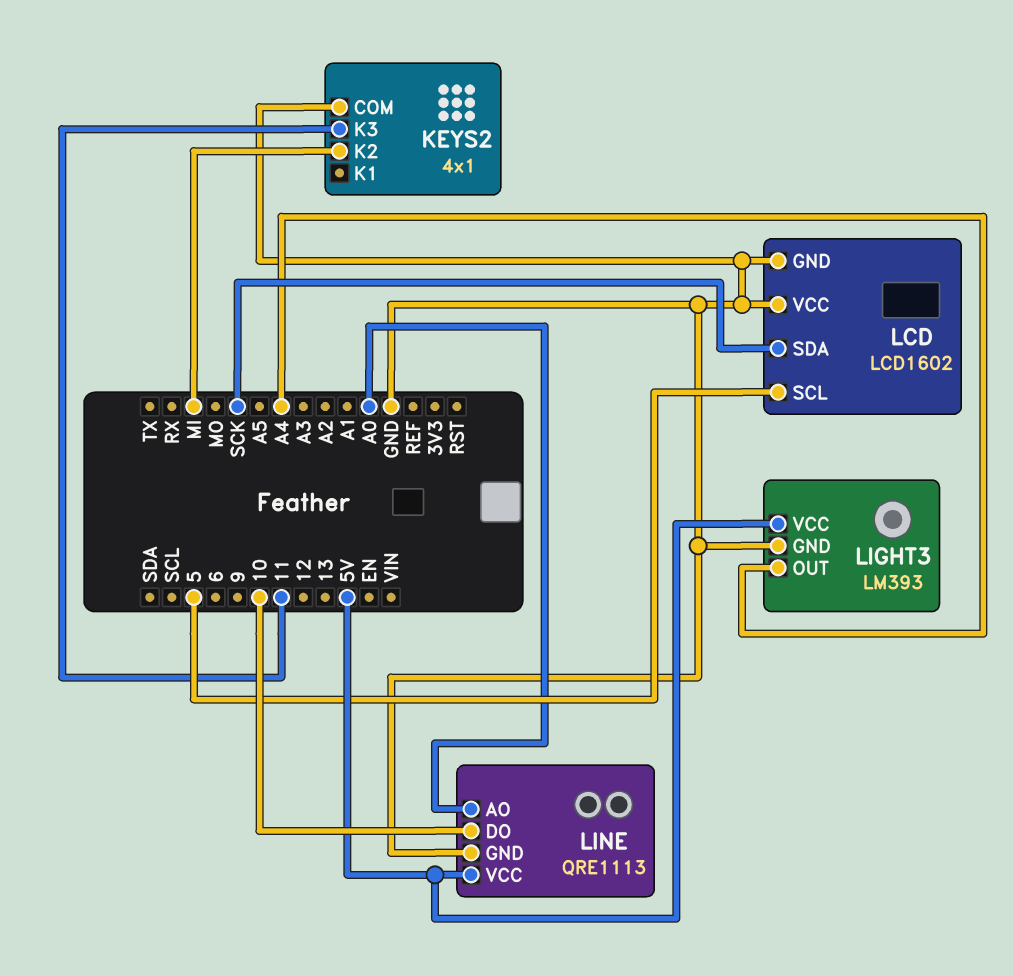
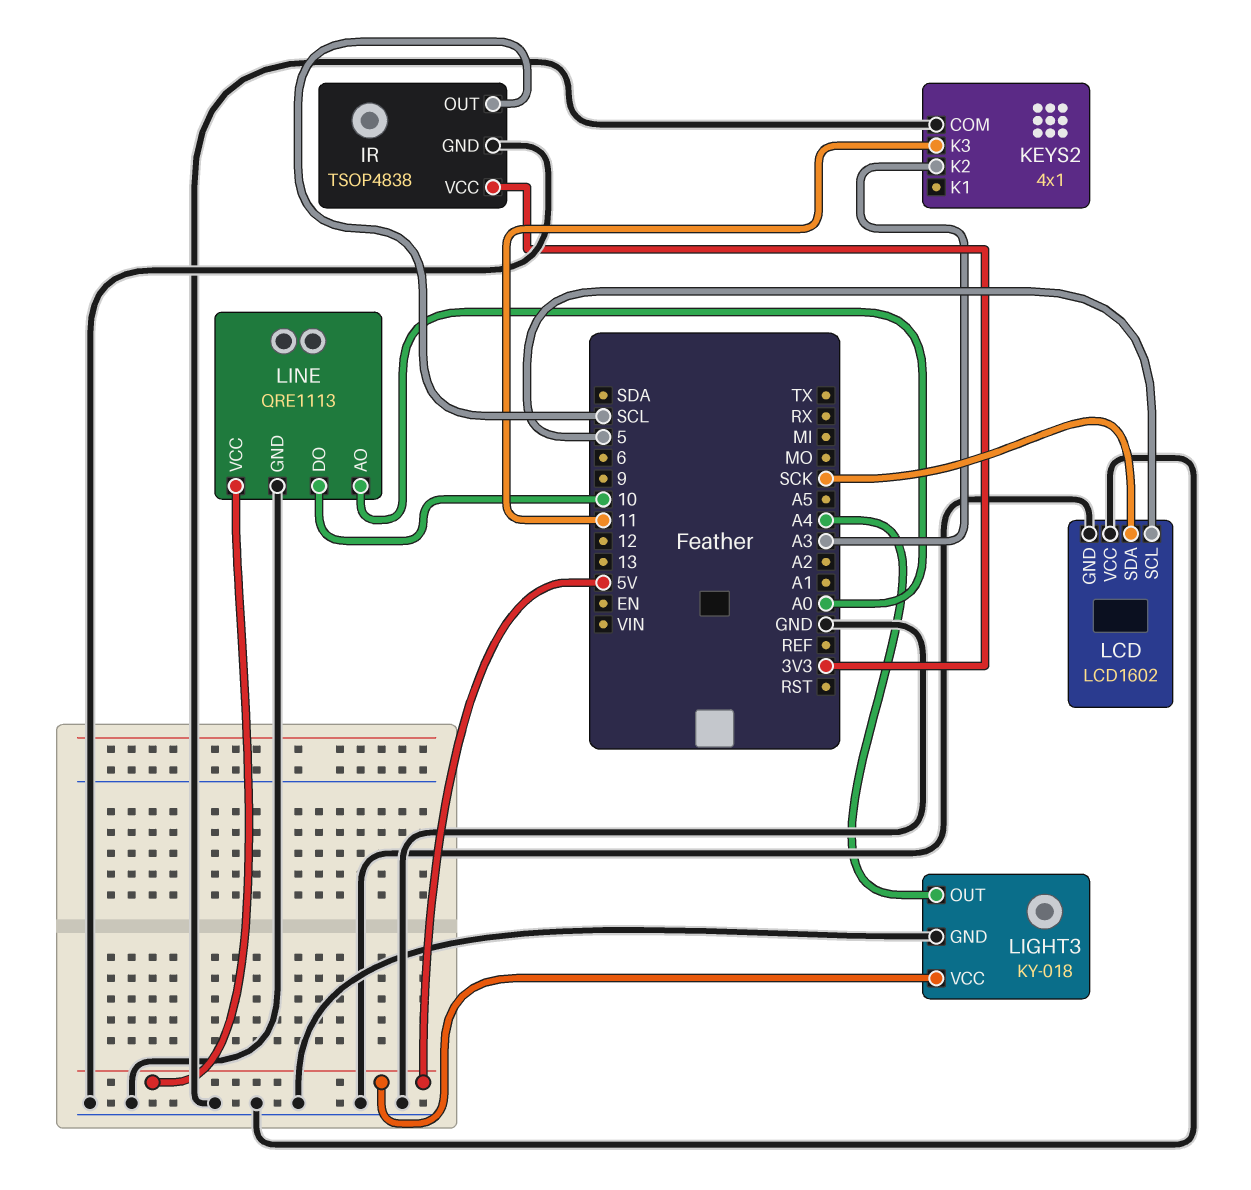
IR: none -> TSOP4838
IR pin GND: none -> GND
IR pin OUT: none -> SCL
IR pin VCC: none -> 3V3
KEYS2 pin K2: MI -> A3
LIGHT3: LM393 -> KY-018

